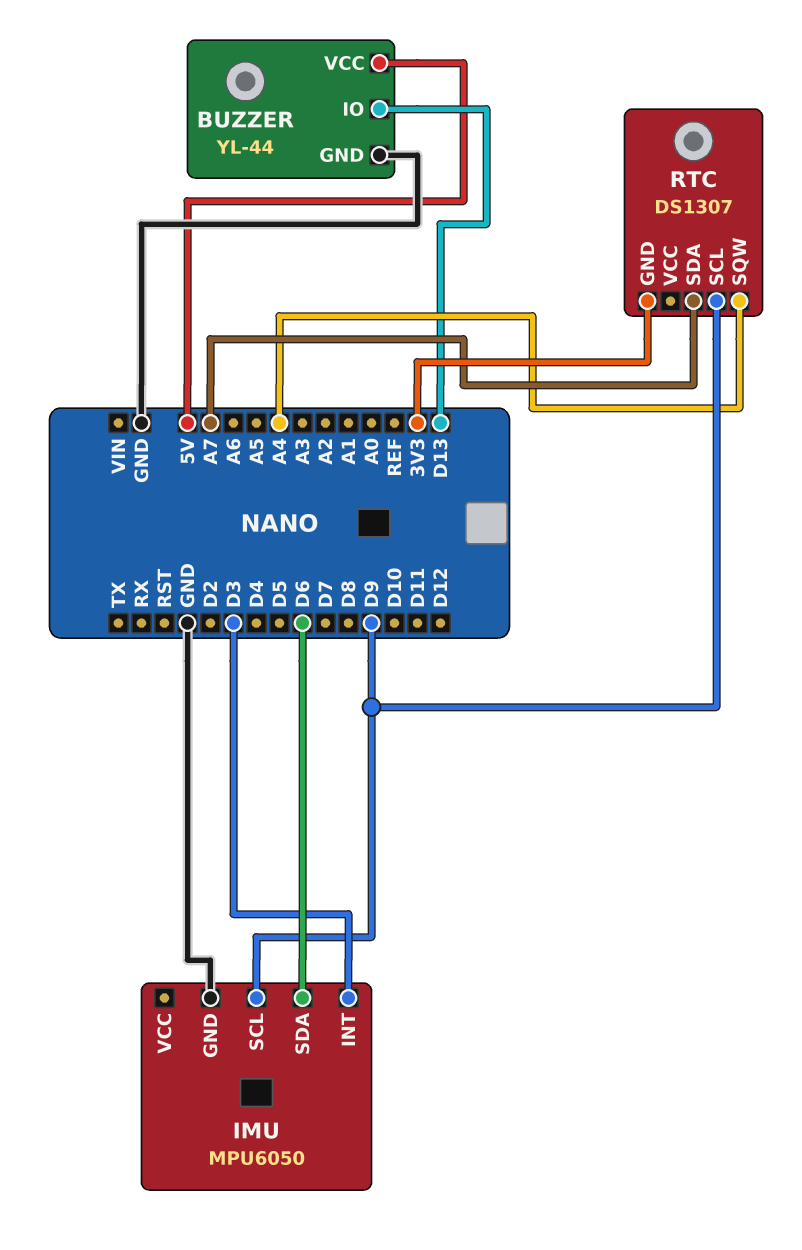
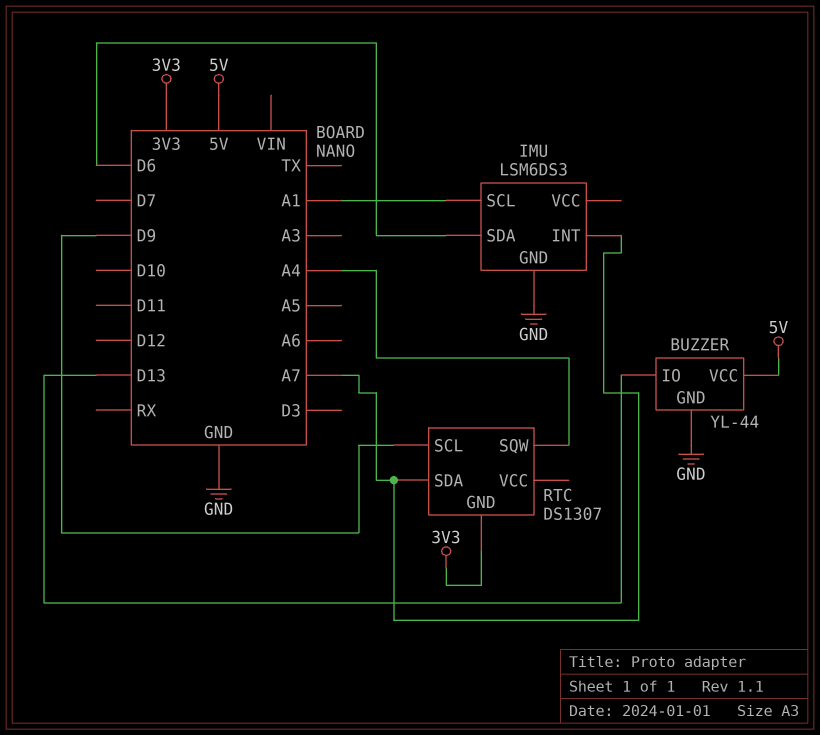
IMU: MPU6050 -> LSM6DS3
IMU pin INT: D3 -> A7
IMU pin SCL: D9 -> A1

